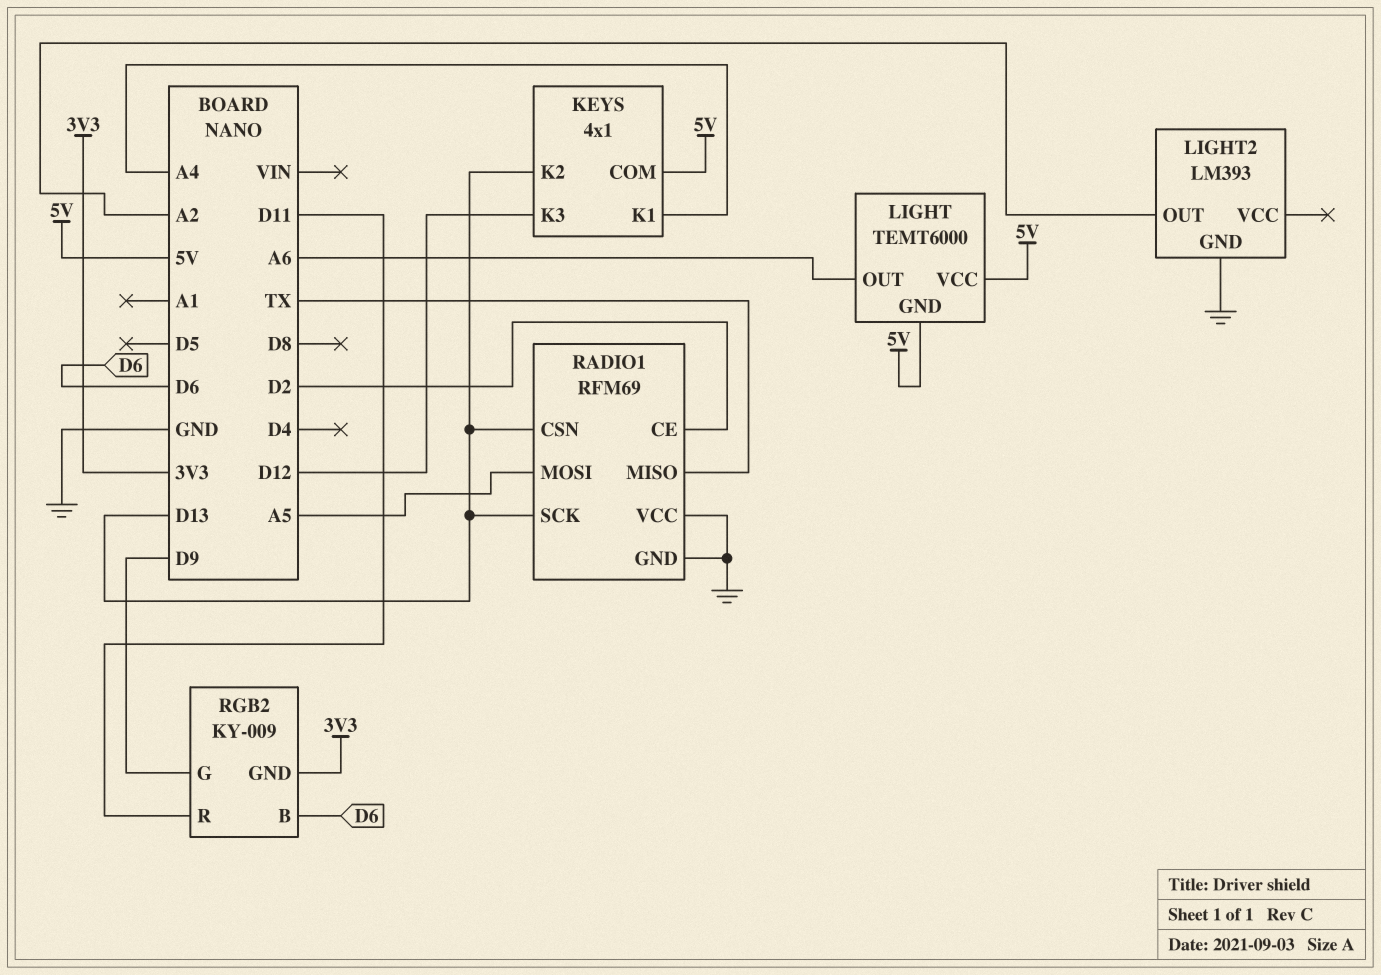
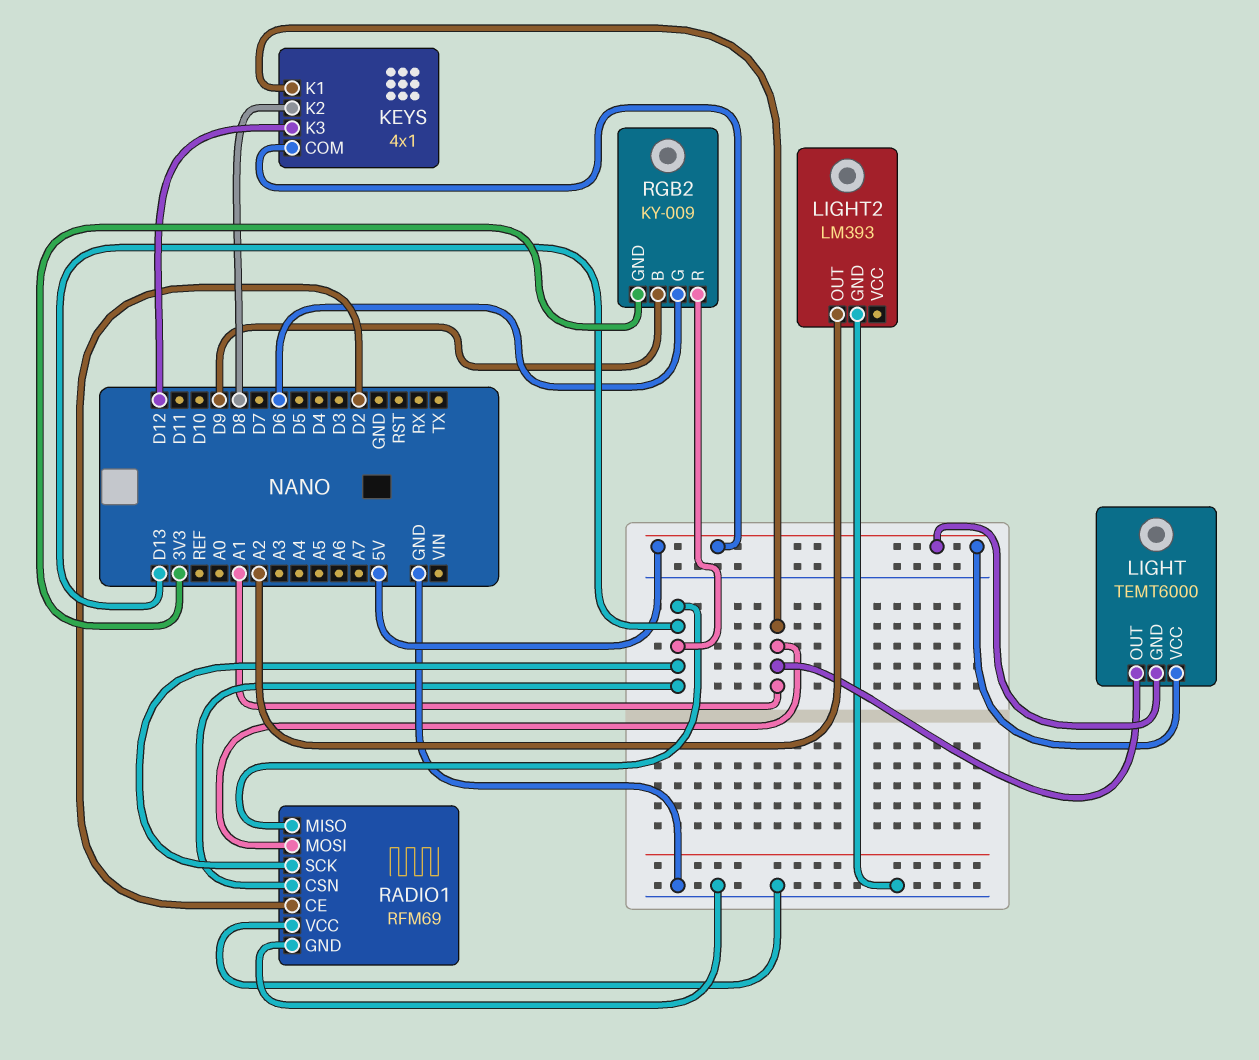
KEYS pin K1: A4 -> A1
KEYS pin K2: D13 -> D8
LIGHT pin OUT: A6 -> A1
RADIO1 pin MISO: TX -> D13
RADIO1 pin MOSI: A5 -> A1
RGB2 pin B: D6 -> D9
RGB2 pin G: D9 -> D6
RGB2 pin R: D11 -> D13

